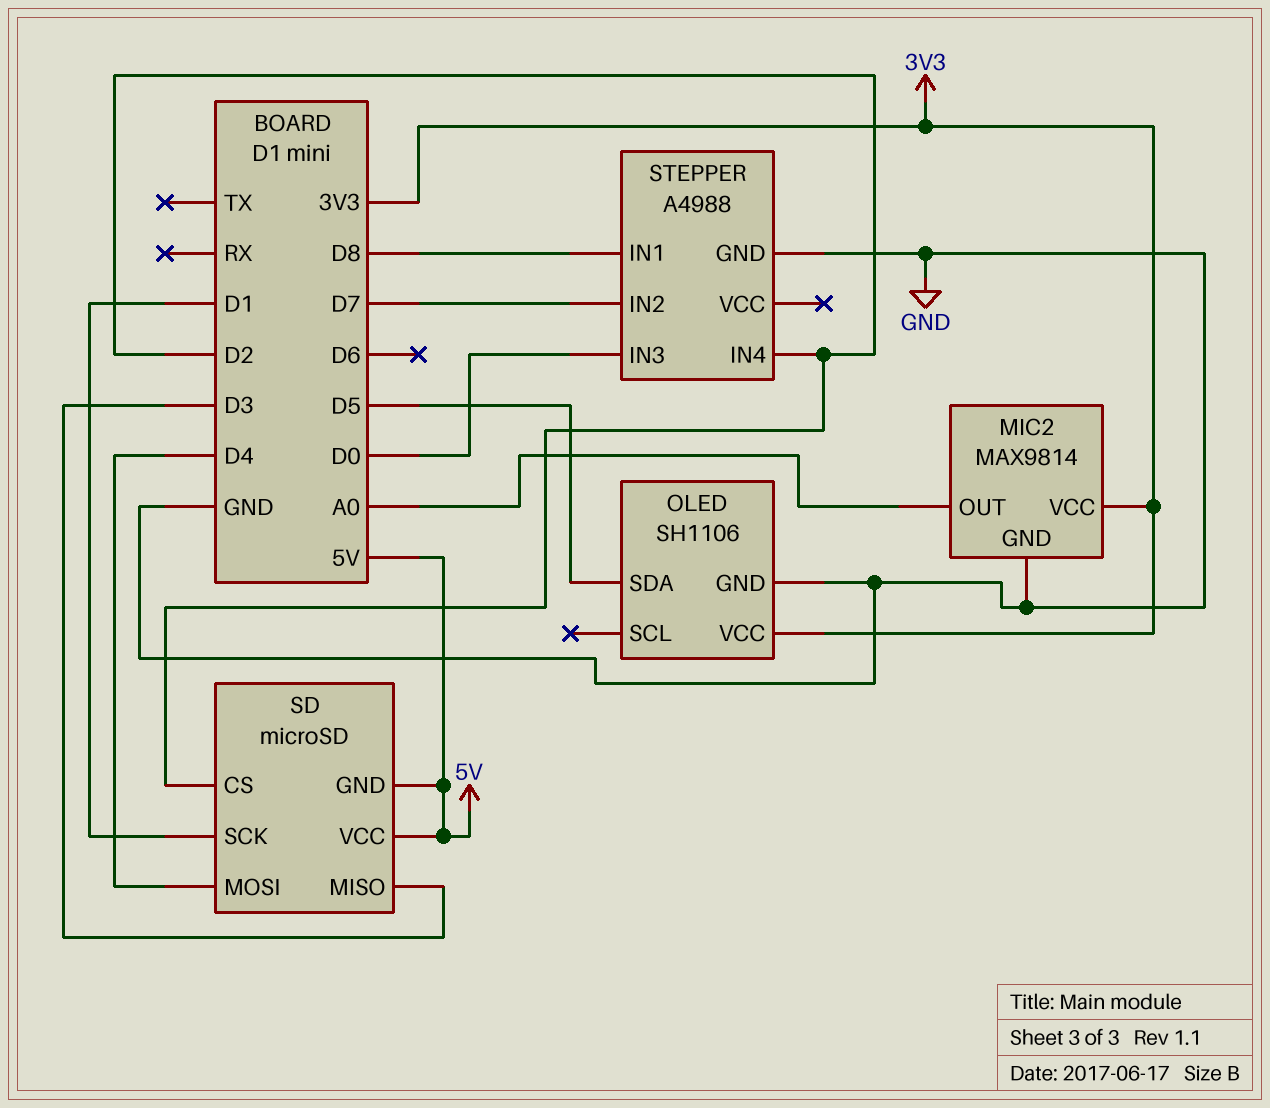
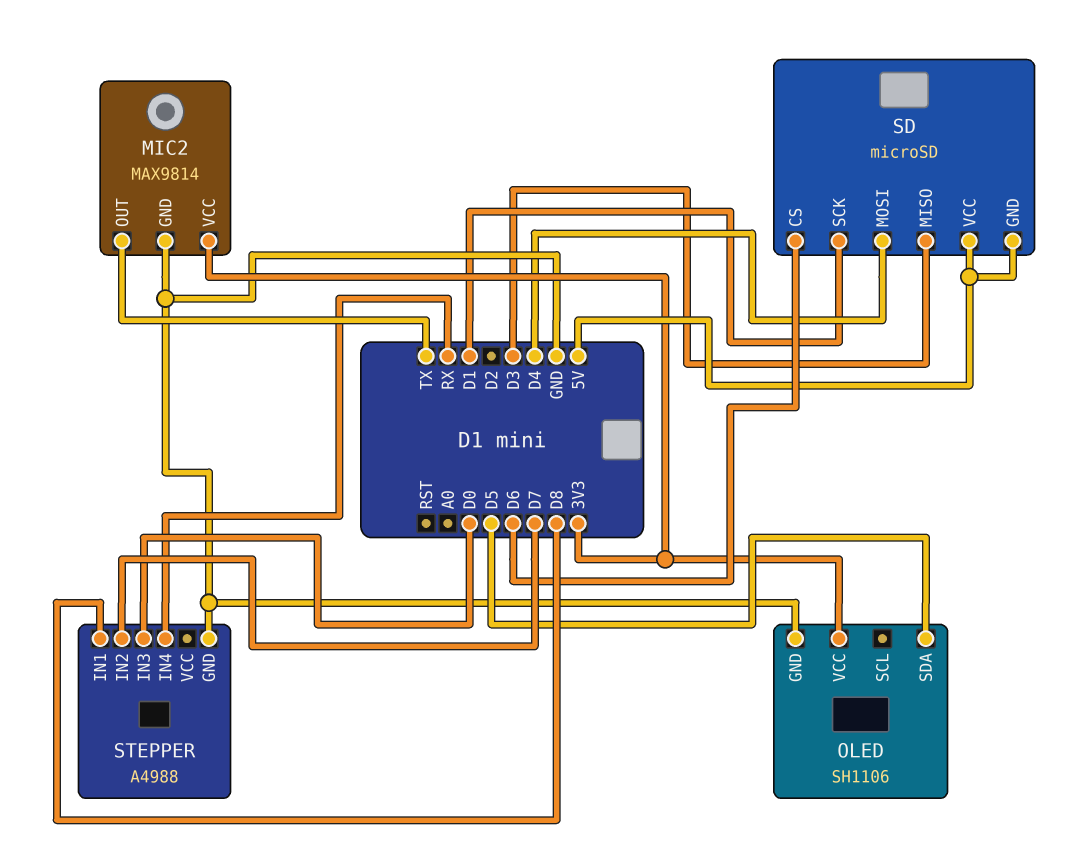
MIC2 pin OUT: A0 -> TX
SD pin CS: D2 -> D6
STEPPER pin IN4: D2 -> RX

